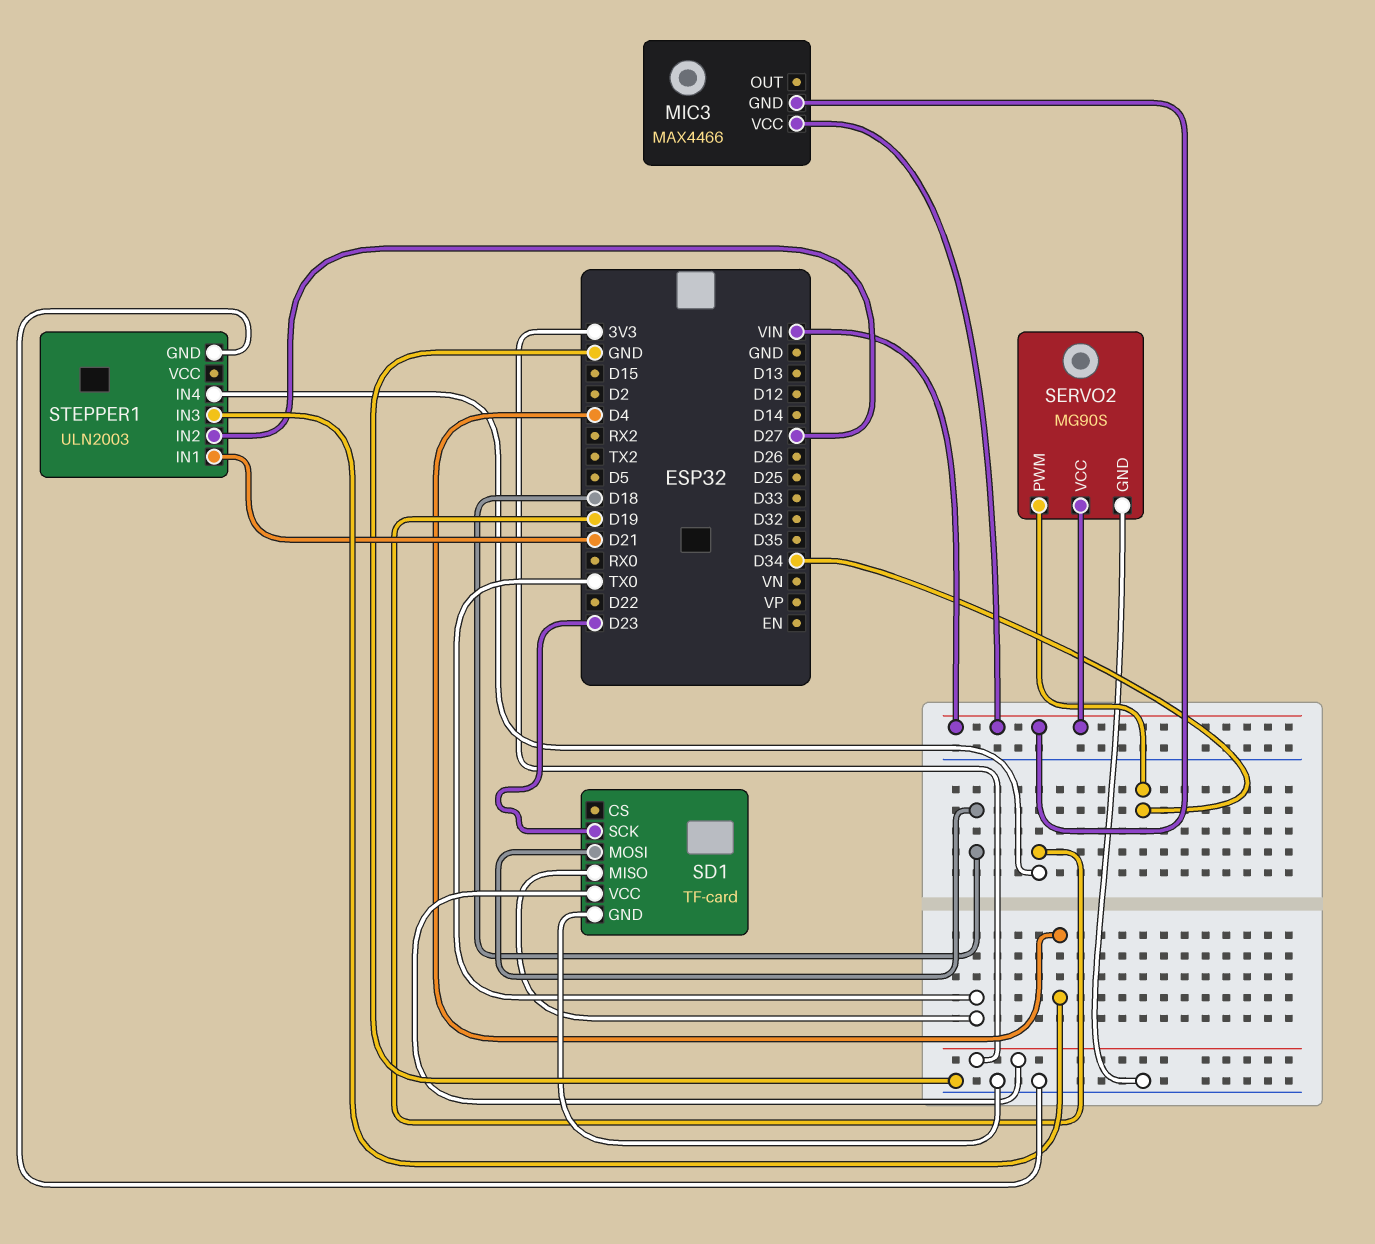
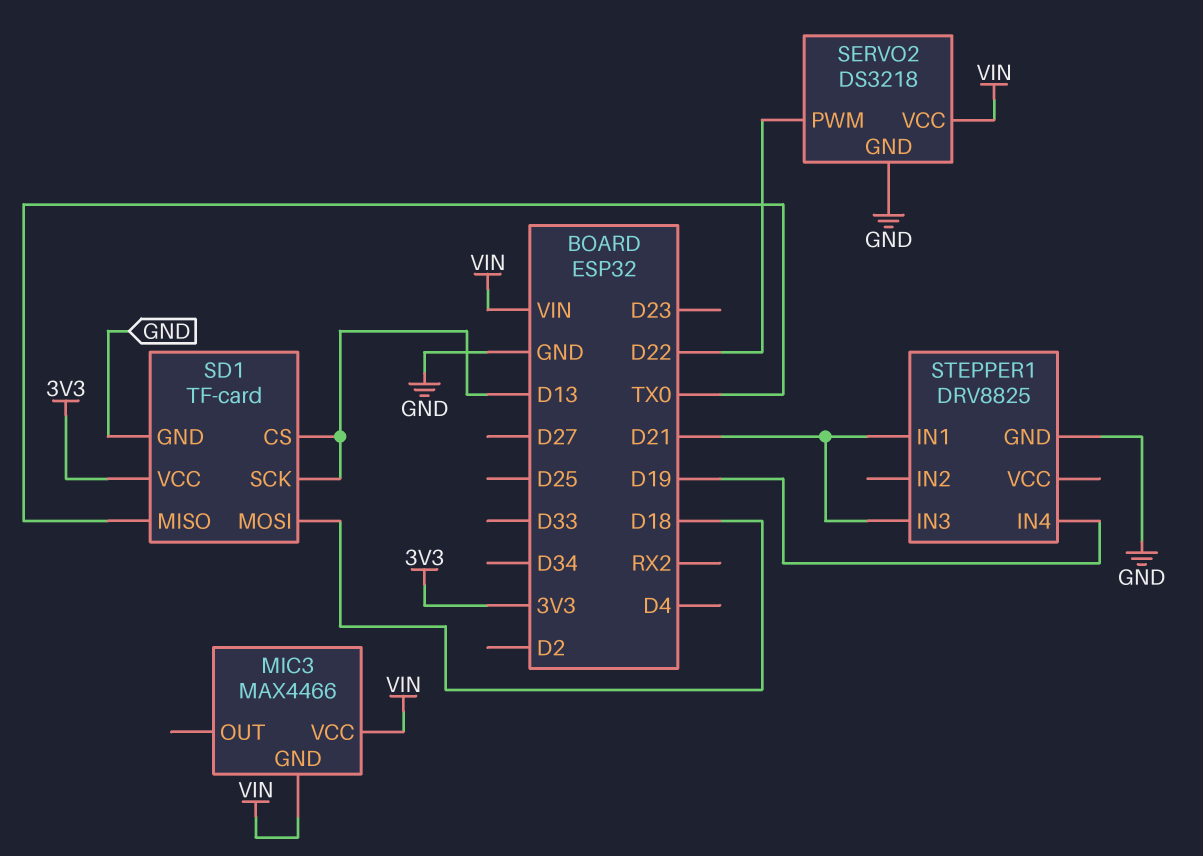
SD1 pin CS: none -> D13
SD1 pin SCK: D23 -> D13
SERVO2: MG90S -> DS3218
SERVO2 pin PWM: D34 -> D22
STEPPER1: ULN2003 -> DRV8825
STEPPER1 pin IN2: D27 -> none
STEPPER1 pin IN3: D4 -> D21

